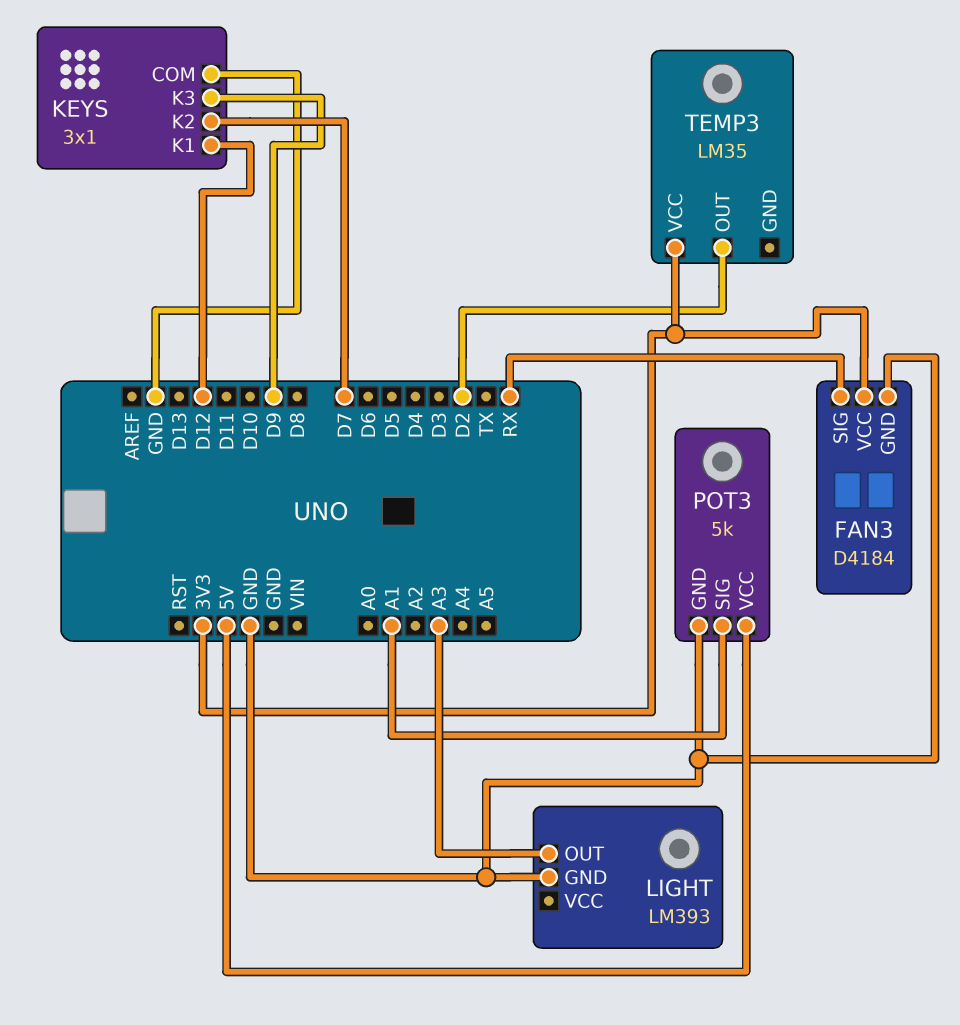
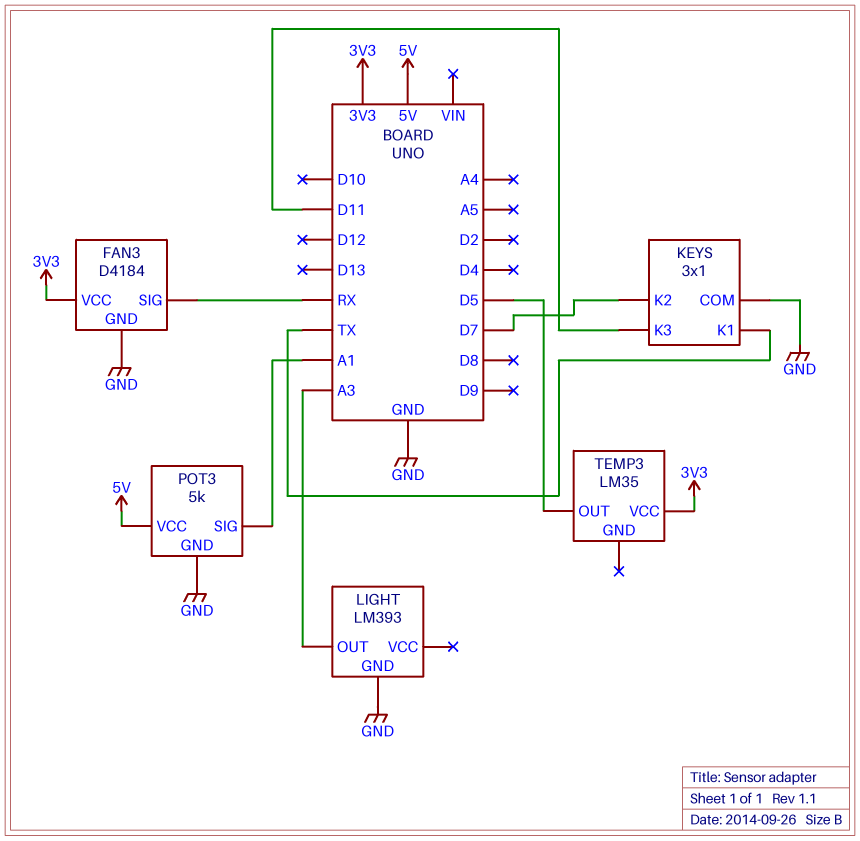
KEYS pin K1: D12 -> TX
KEYS pin K3: D9 -> D11
TEMP3 pin OUT: D2 -> D5

